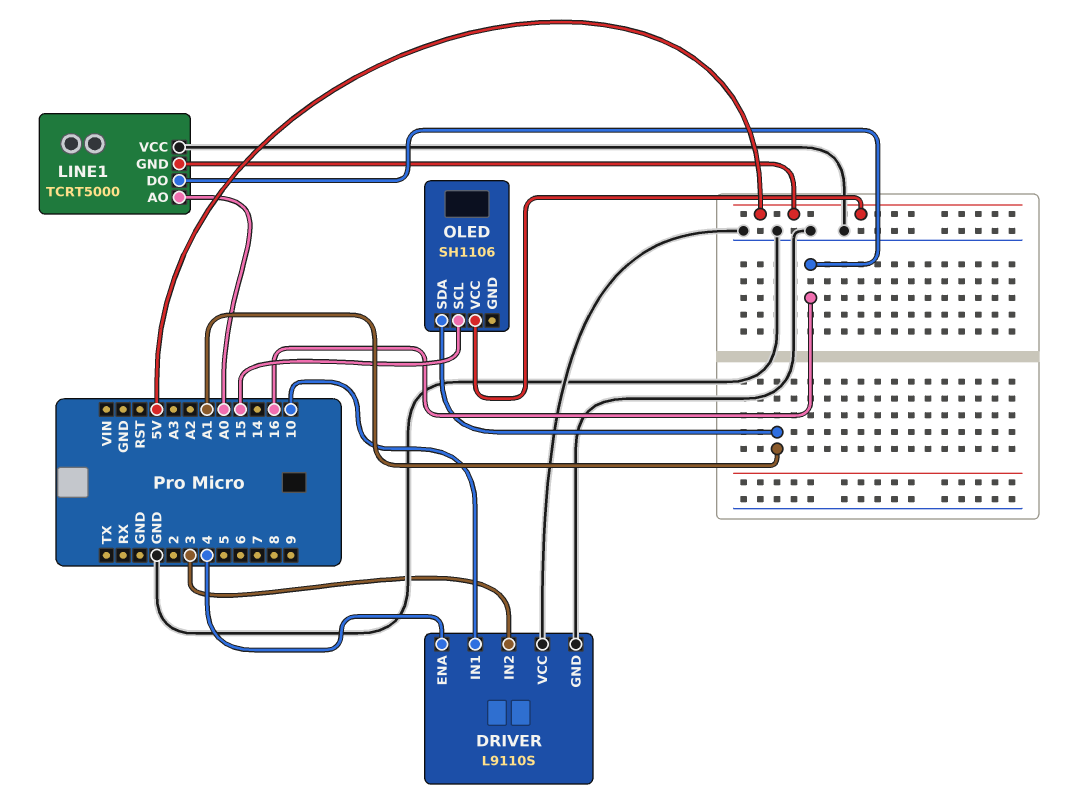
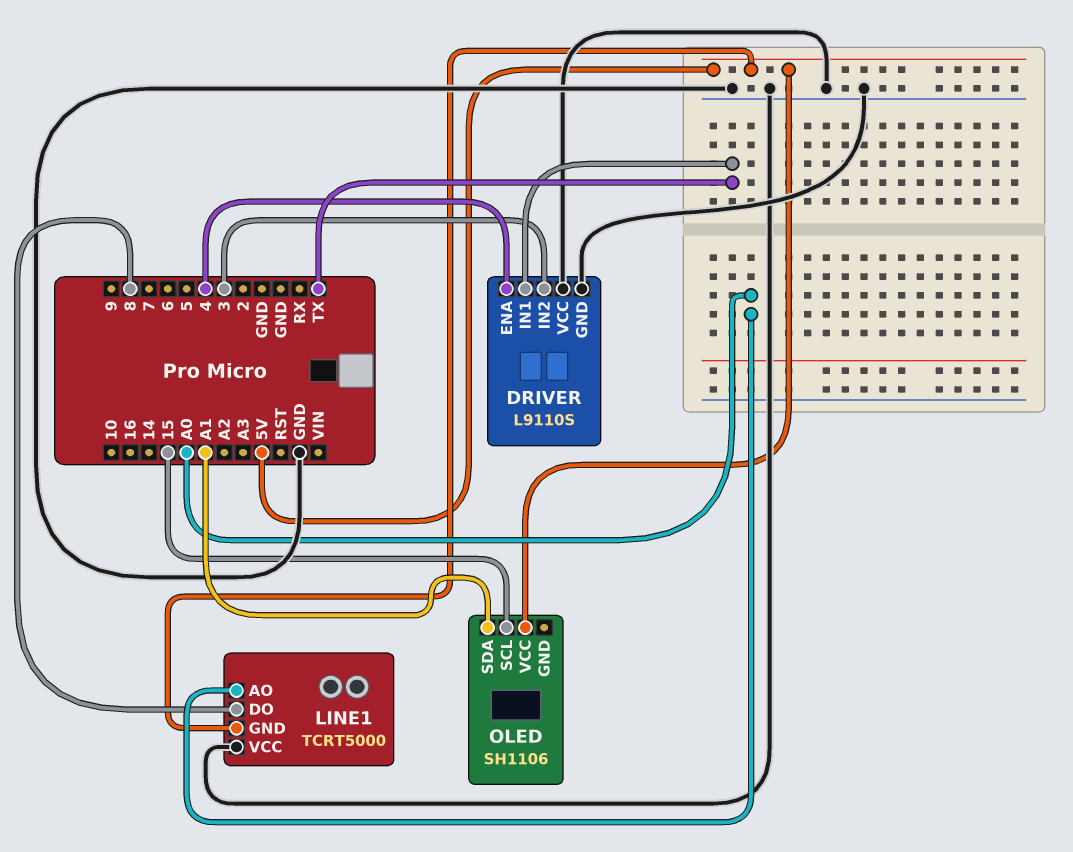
DRIVER pin IN1: 10 -> TX
LINE1 pin DO: 16 -> 8

